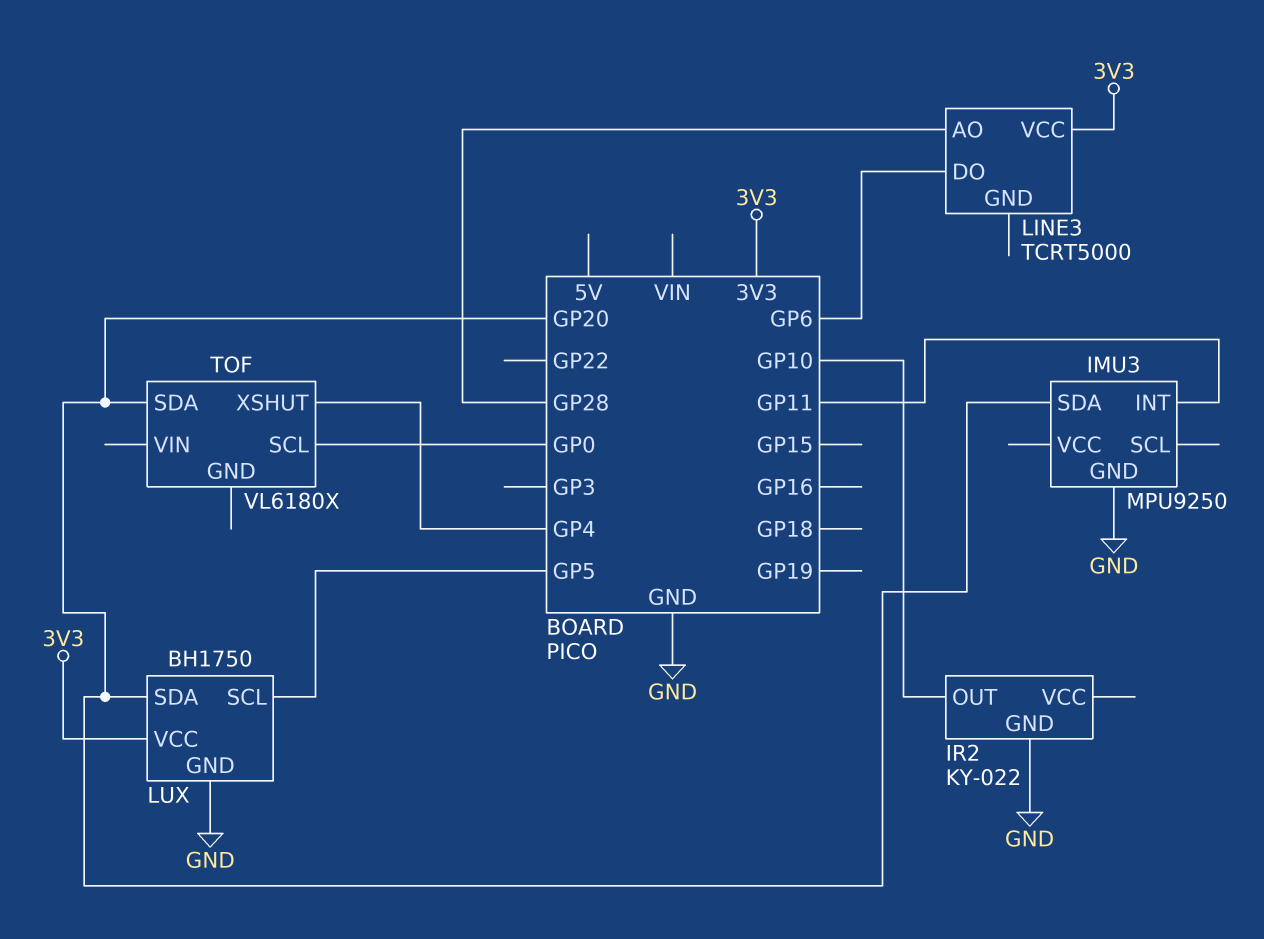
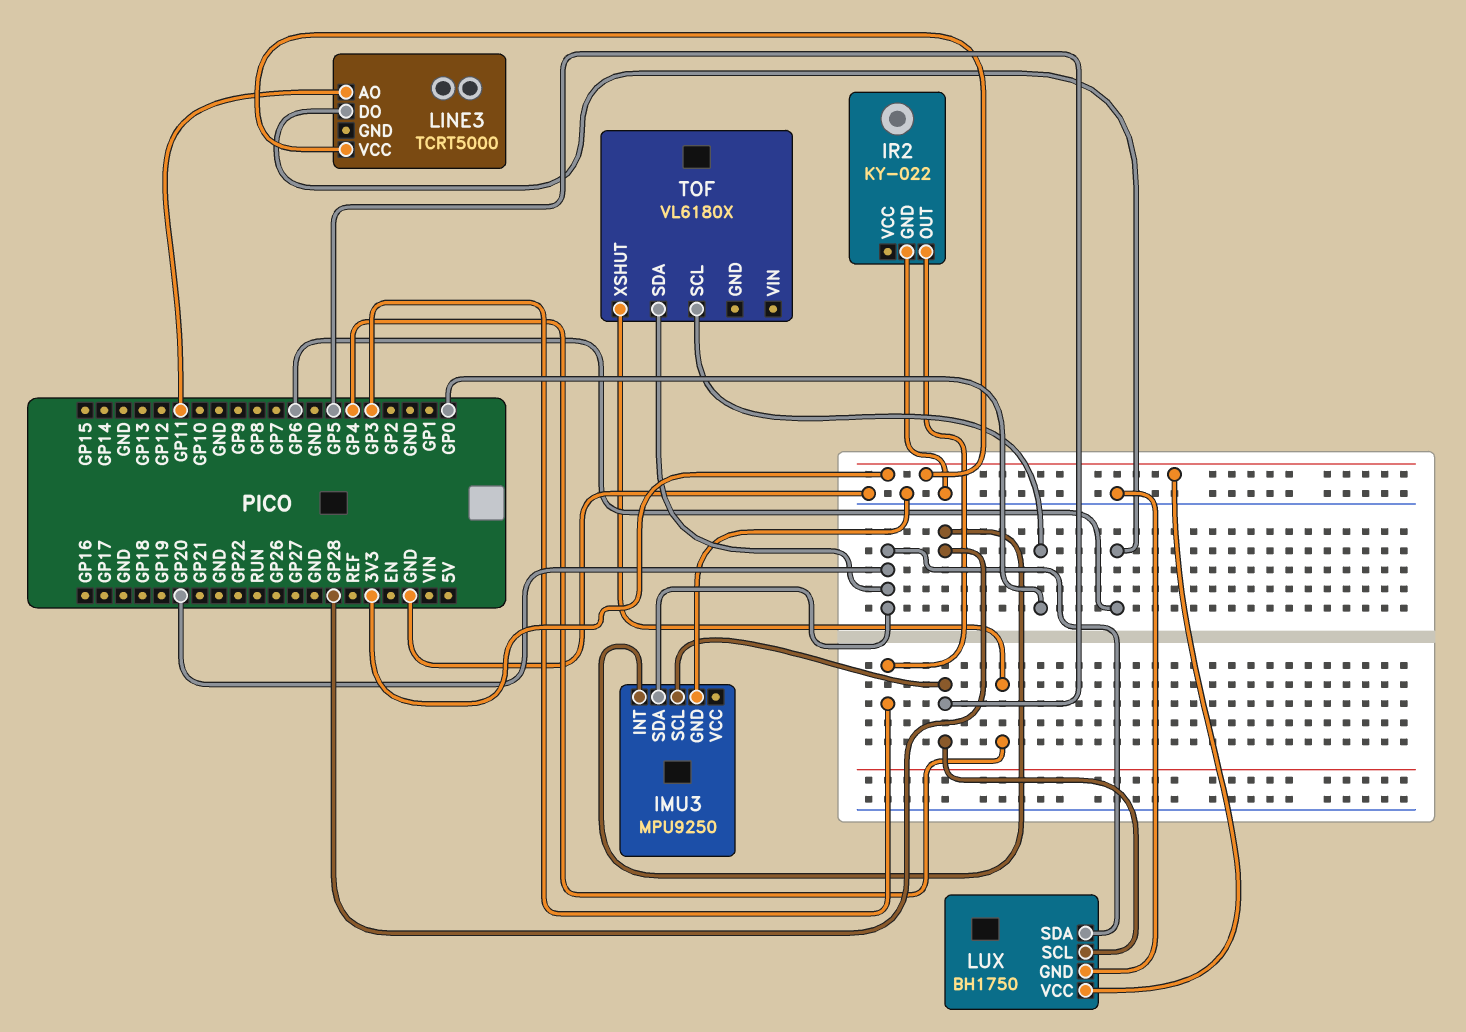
IMU3 pin INT: GP11 -> GP28
IMU3 pin SCL: none -> GP5
IR2 pin OUT: GP10 -> GP3
LINE3 pin AO: GP28 -> GP11

